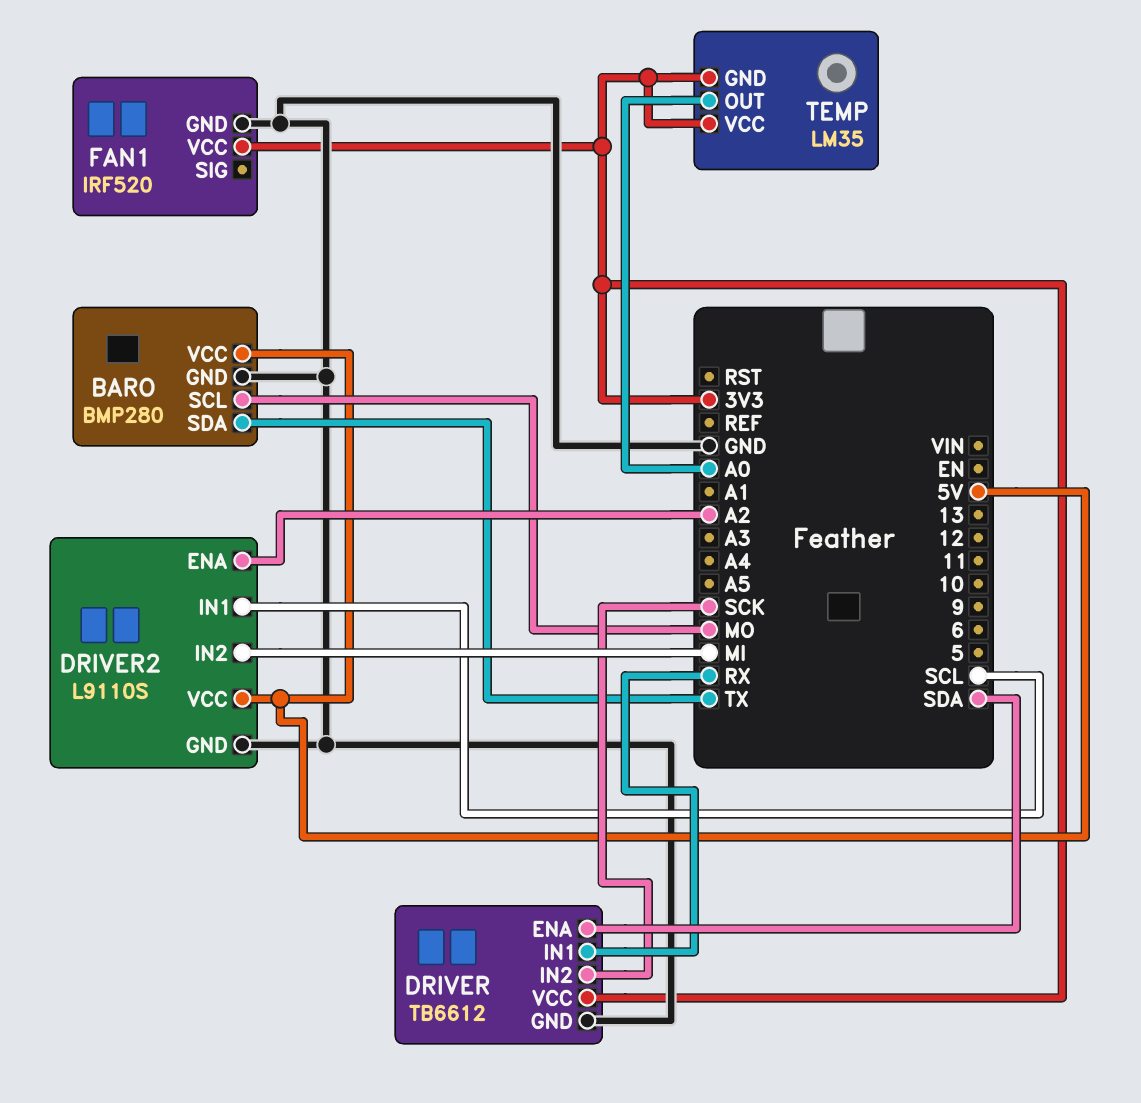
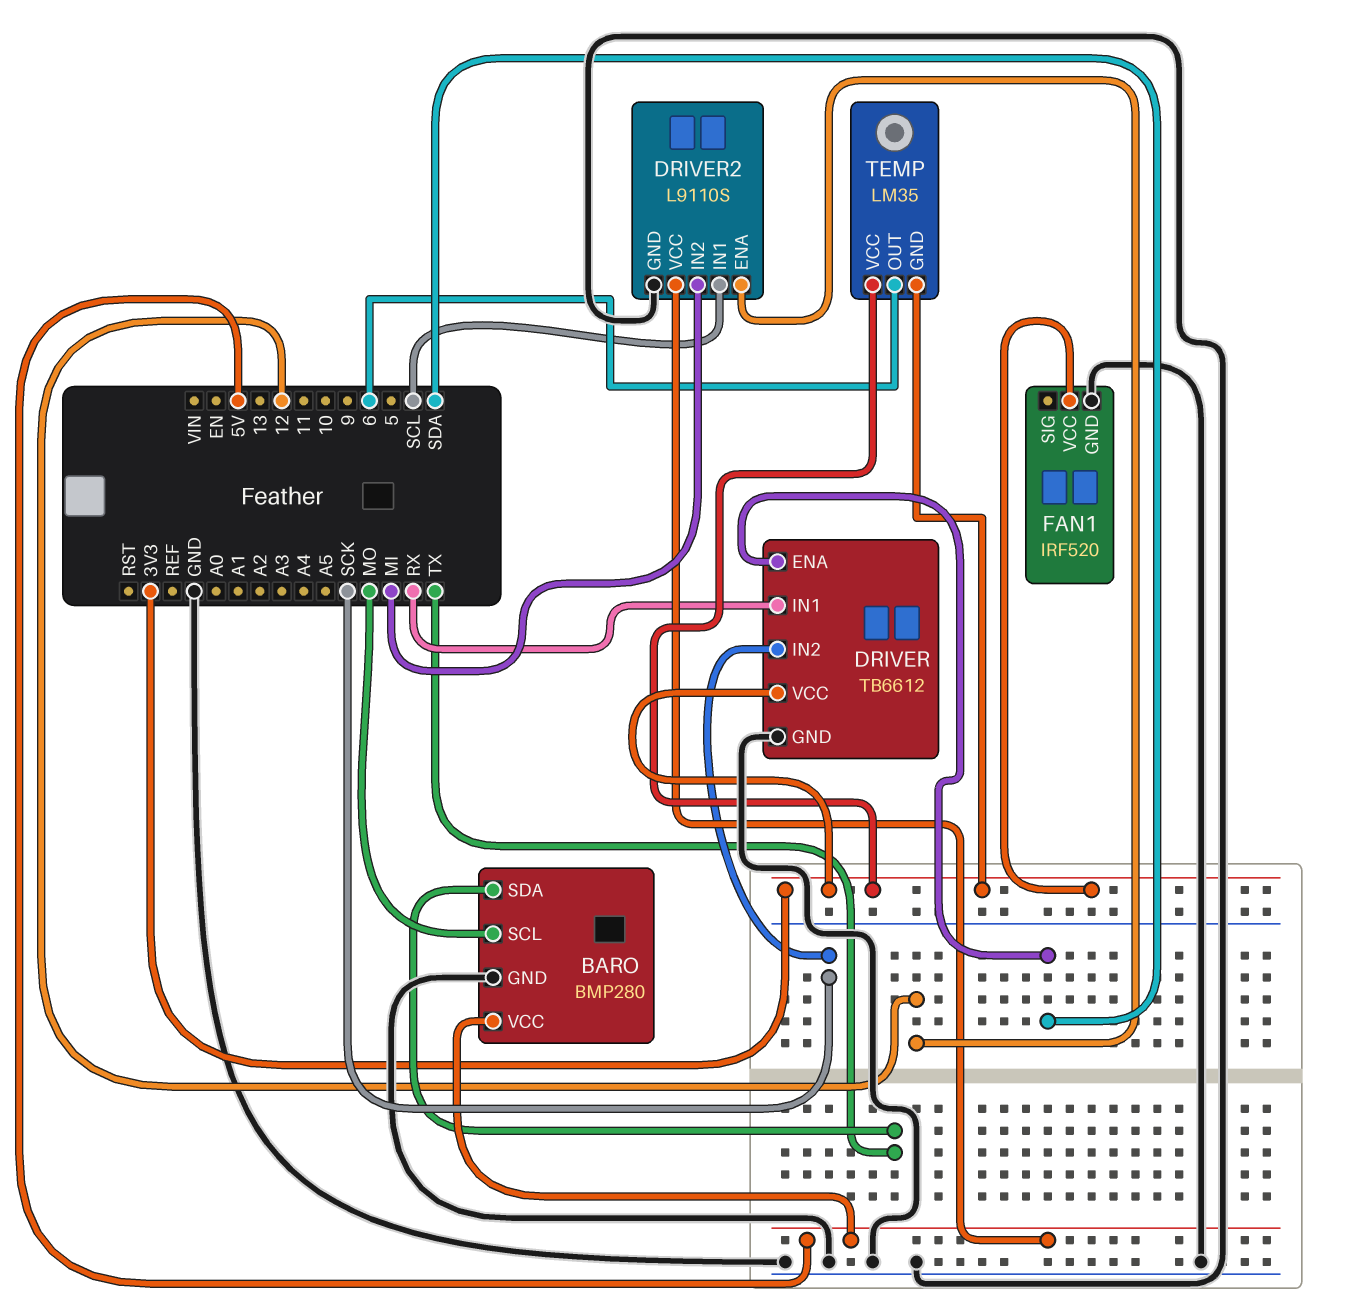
DRIVER2 pin ENA: A2 -> 12
TEMP pin OUT: A0 -> 6

